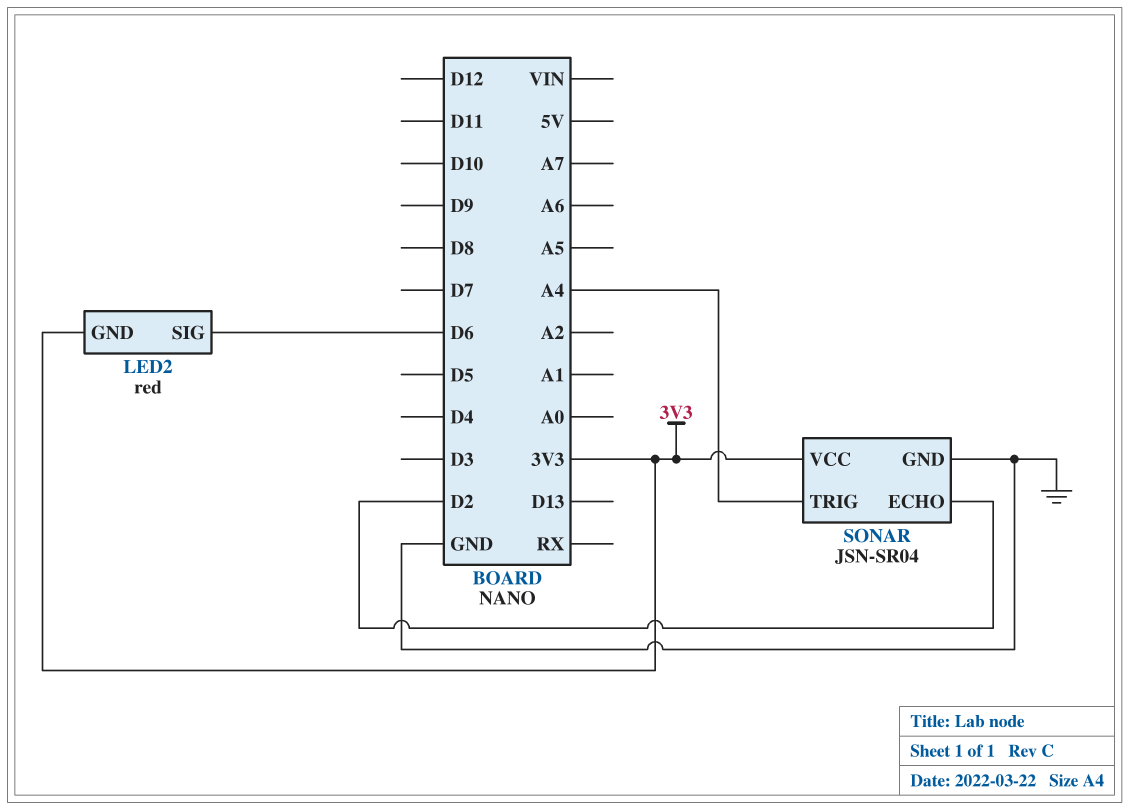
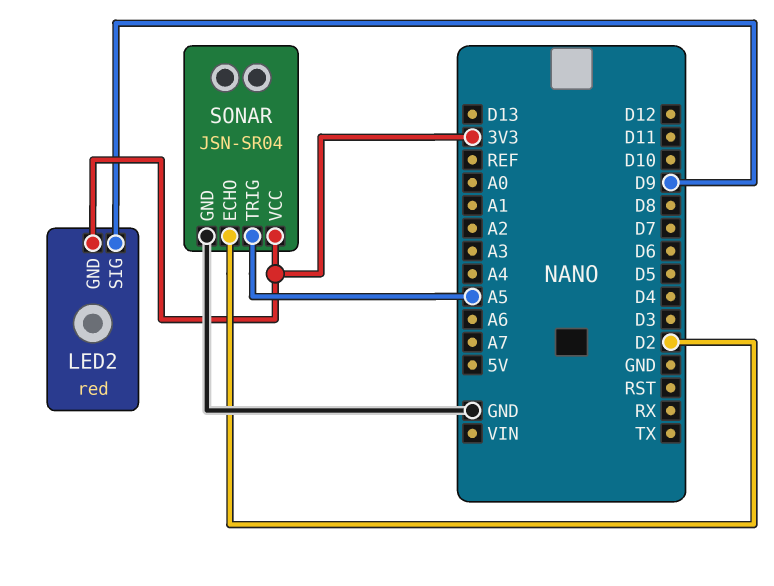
LED2 pin SIG: D6 -> D9
SONAR pin TRIG: A4 -> A5

